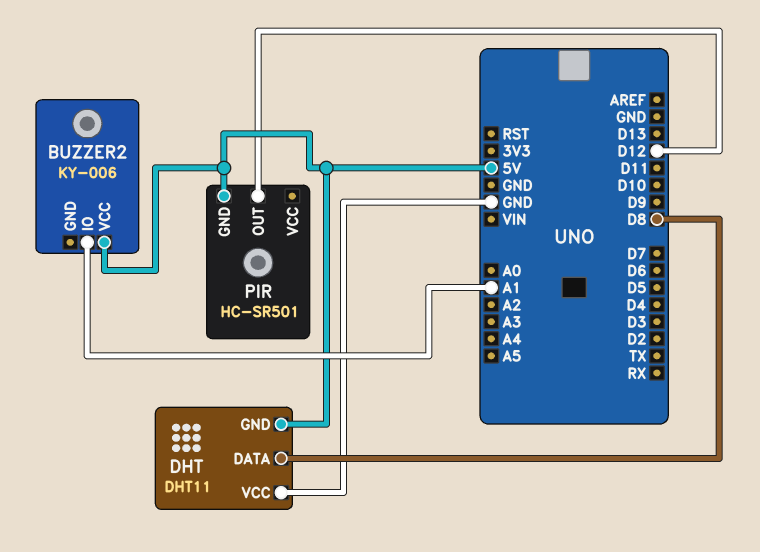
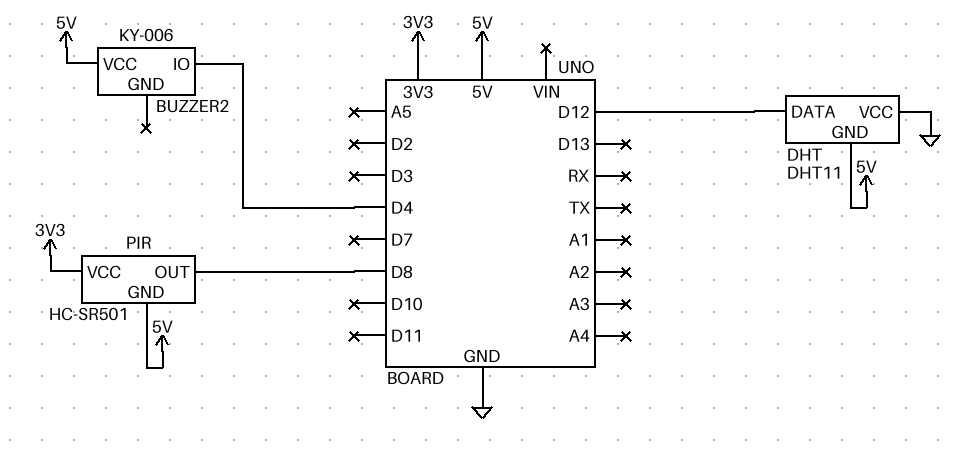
BUZZER2 pin IO: A1 -> D4
DHT pin DATA: D8 -> D12
PIR pin OUT: D12 -> D8
PIR pin VCC: none -> 3V3

